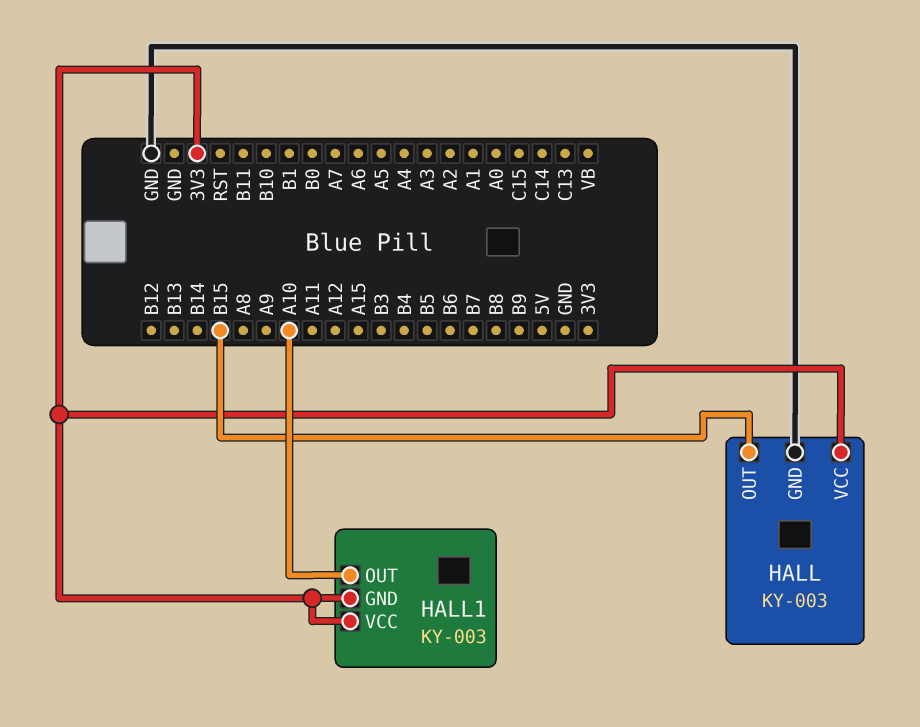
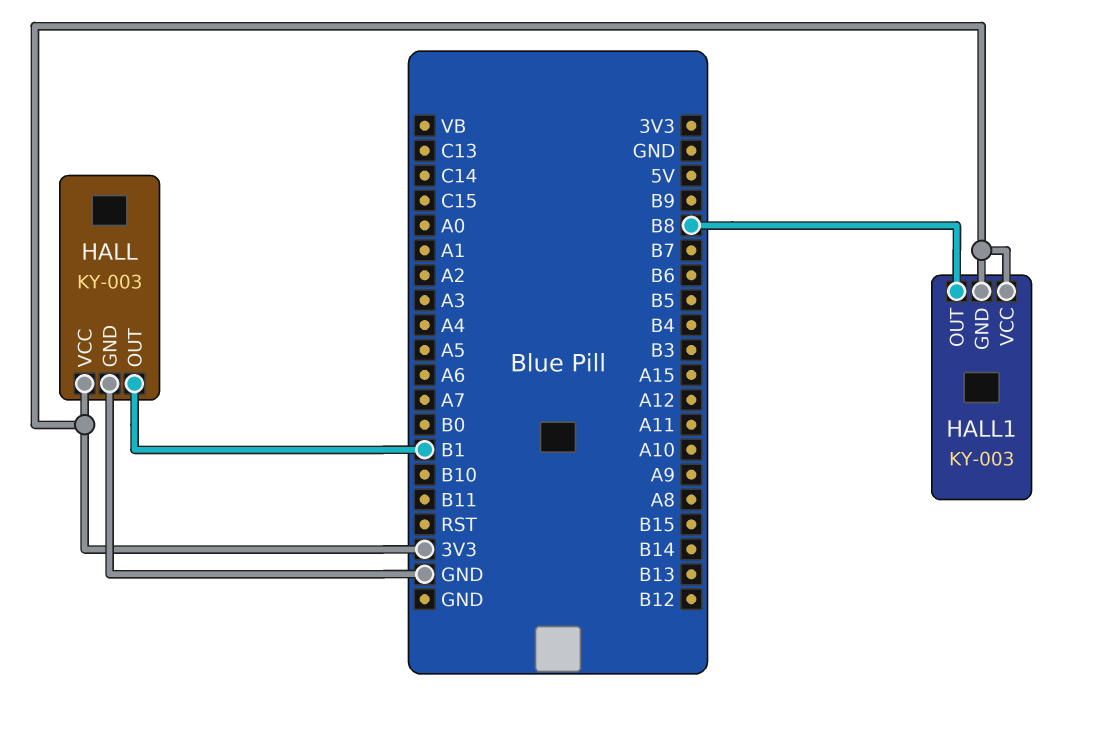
HALL pin OUT: B15 -> B1
HALL1 pin OUT: A10 -> B8

